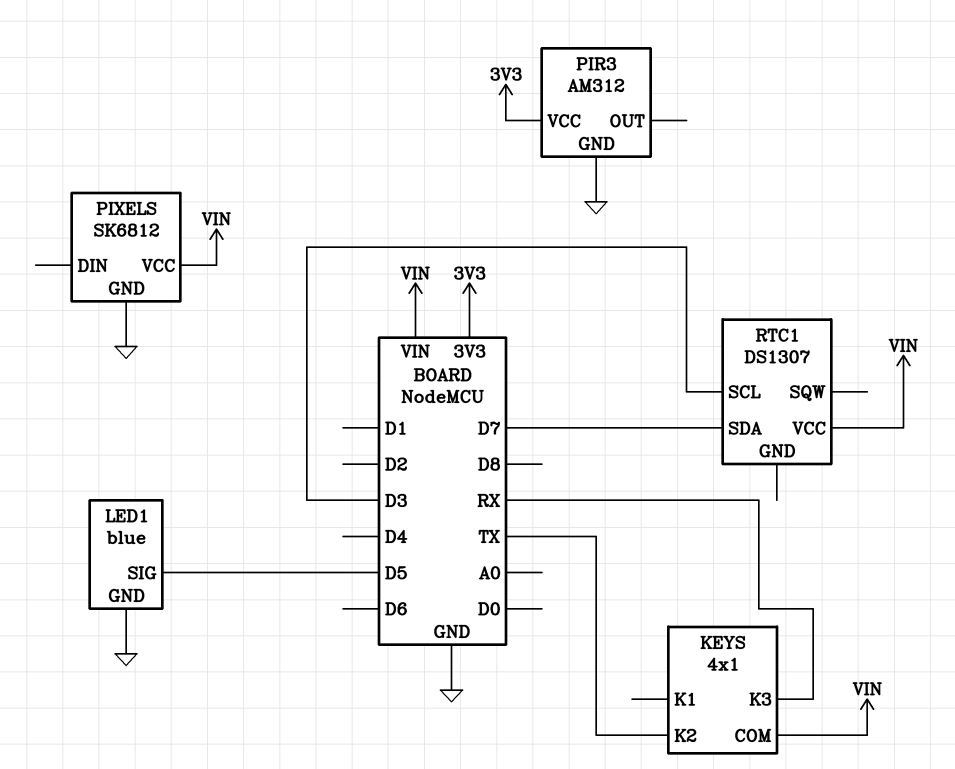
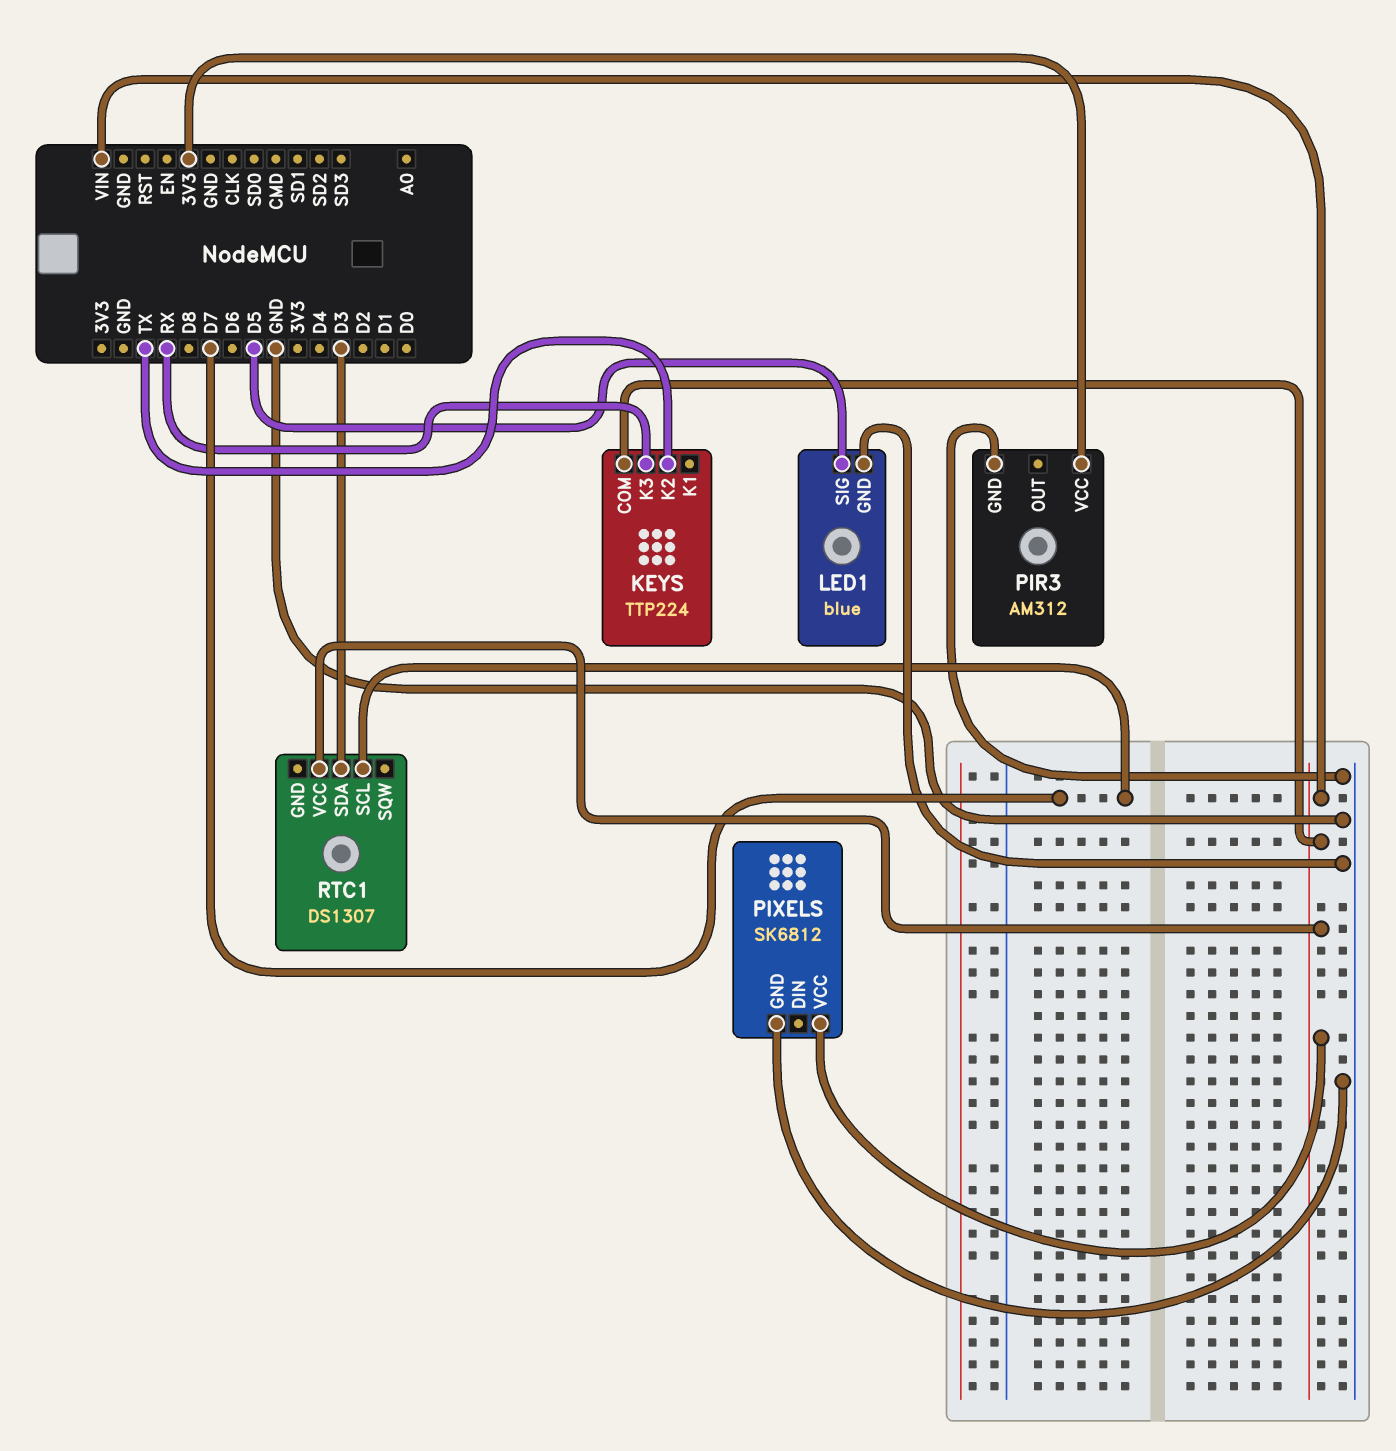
KEYS: 4x1 -> TTP224
RTC1 pin SCL: D3 -> D7
RTC1 pin SDA: D7 -> D3

